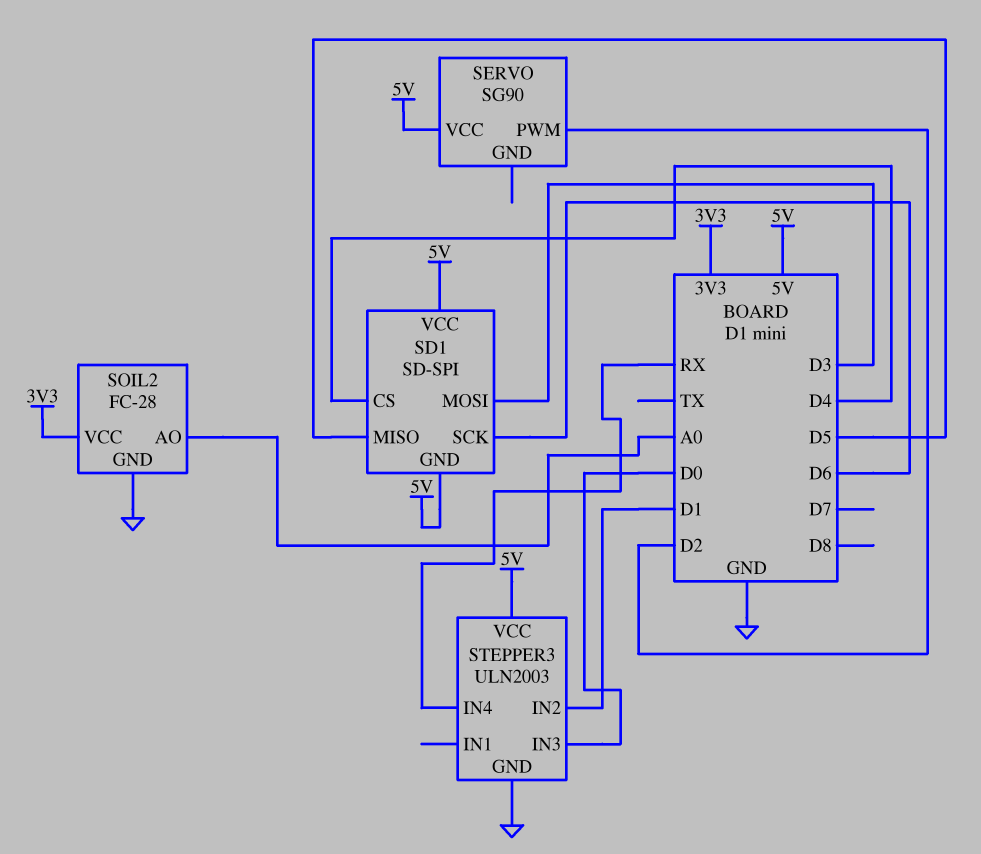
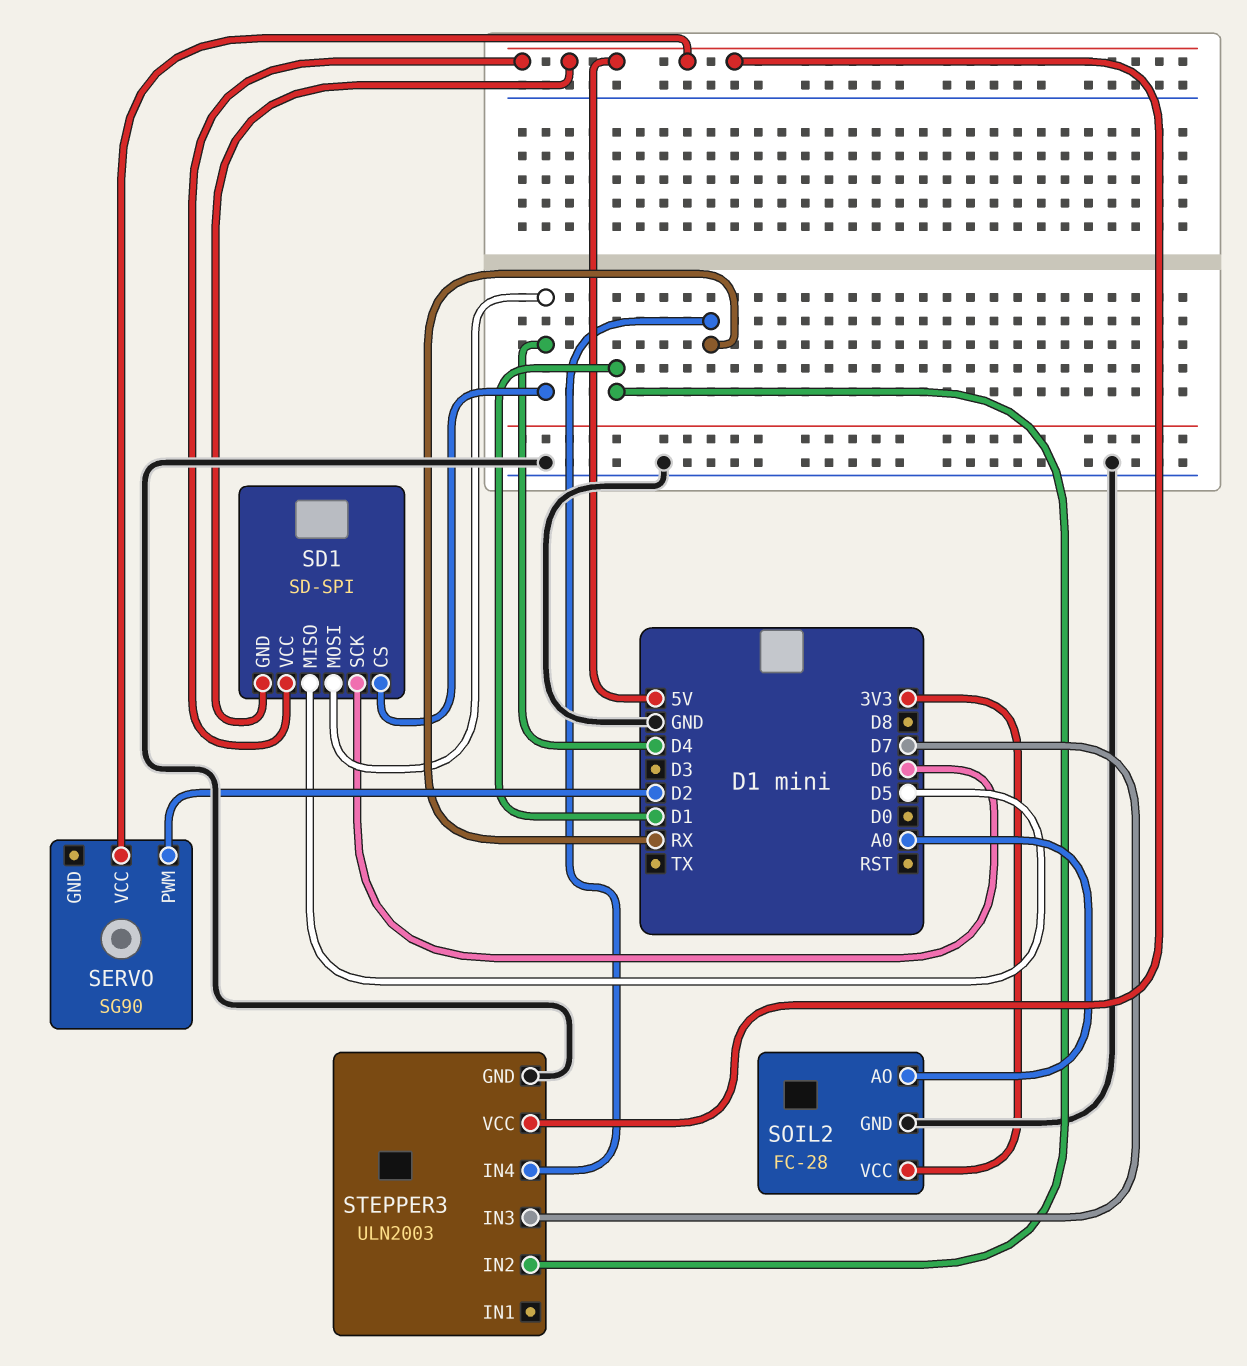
SD1 pin MOSI: D3 -> D4
STEPPER3 pin IN3: D0 -> D7

